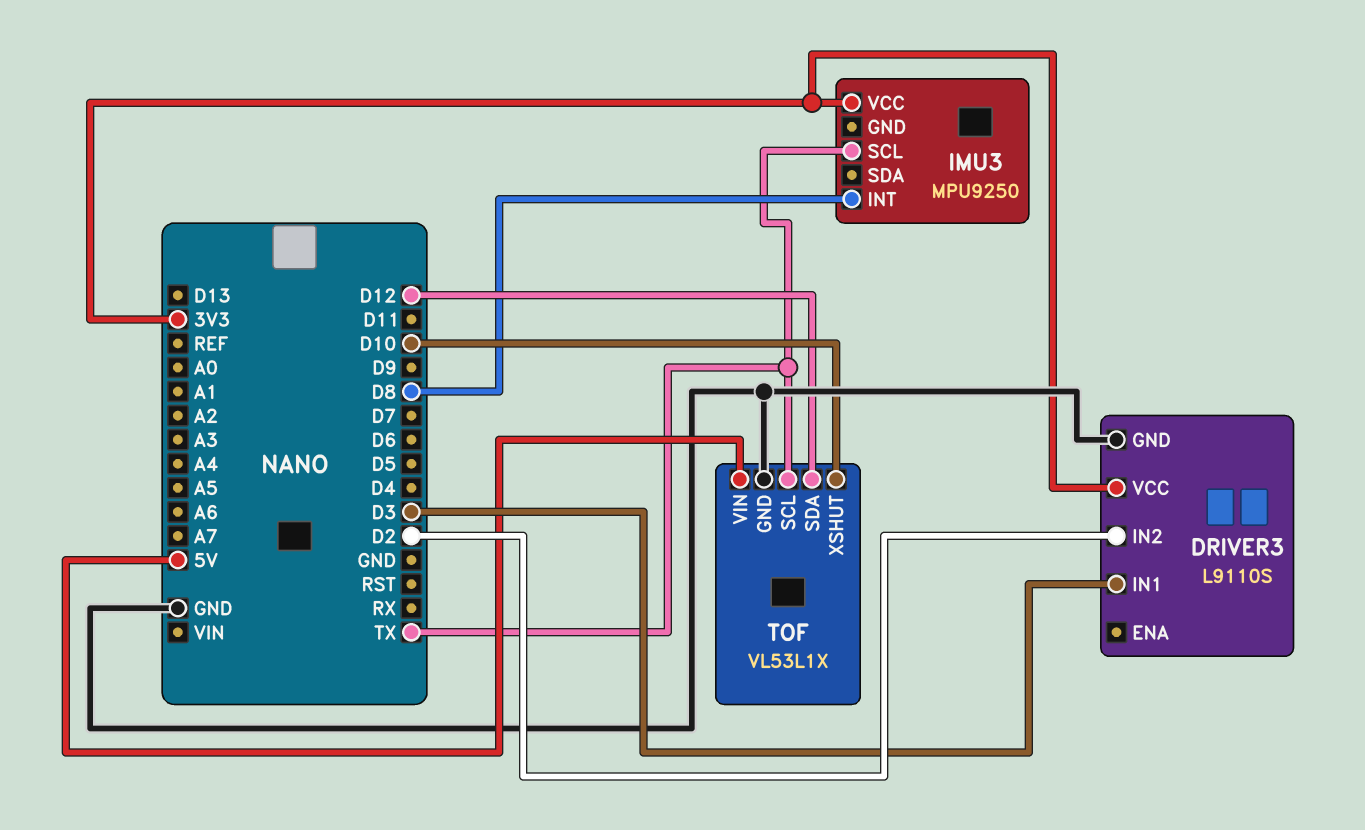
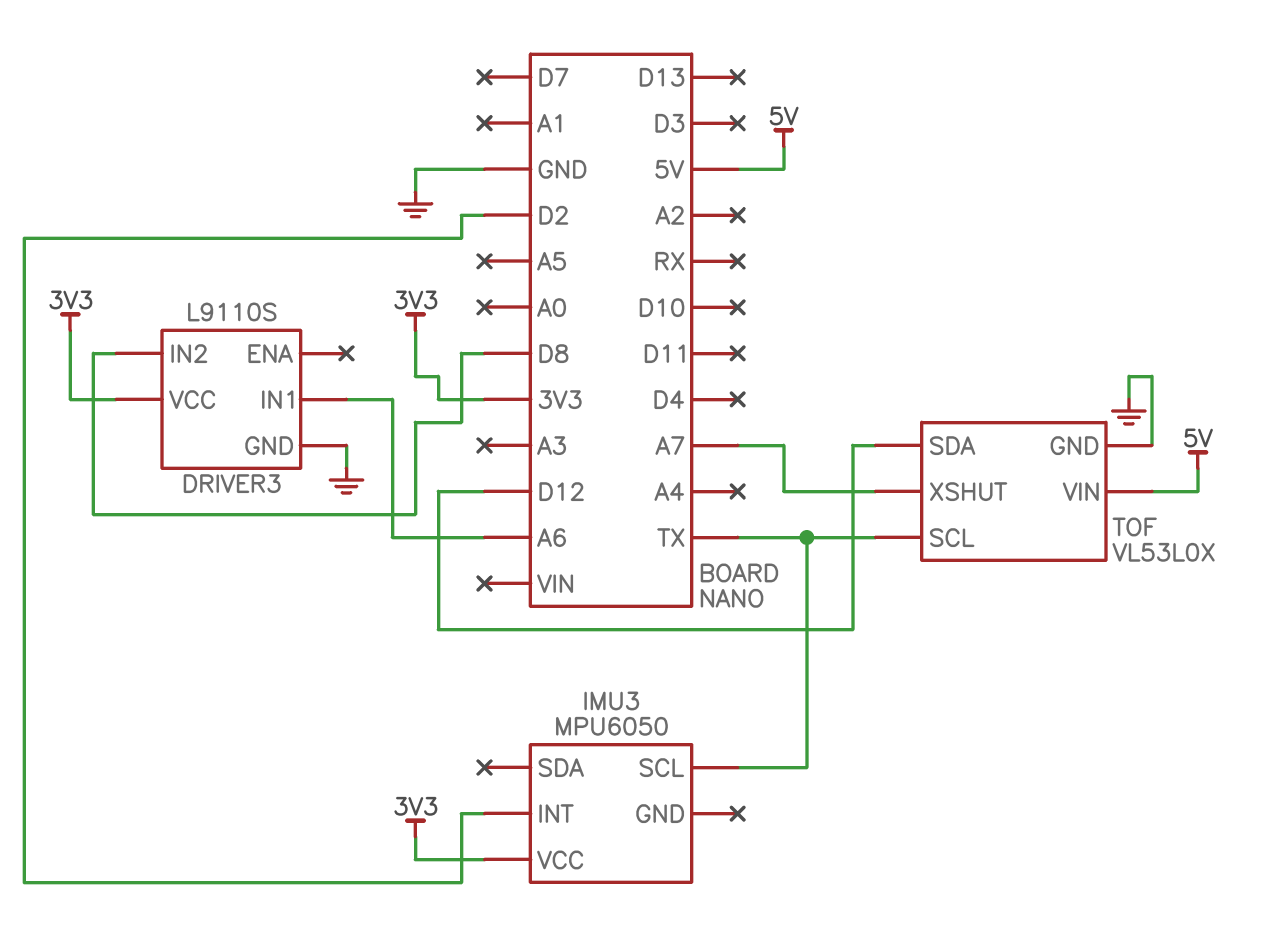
DRIVER3 pin IN1: D3 -> A6
DRIVER3 pin IN2: D2 -> D8
IMU3: MPU9250 -> MPU6050
IMU3 pin INT: D8 -> D2
TOF: VL53L1X -> VL53L0X
TOF pin XSHUT: D10 -> A7

